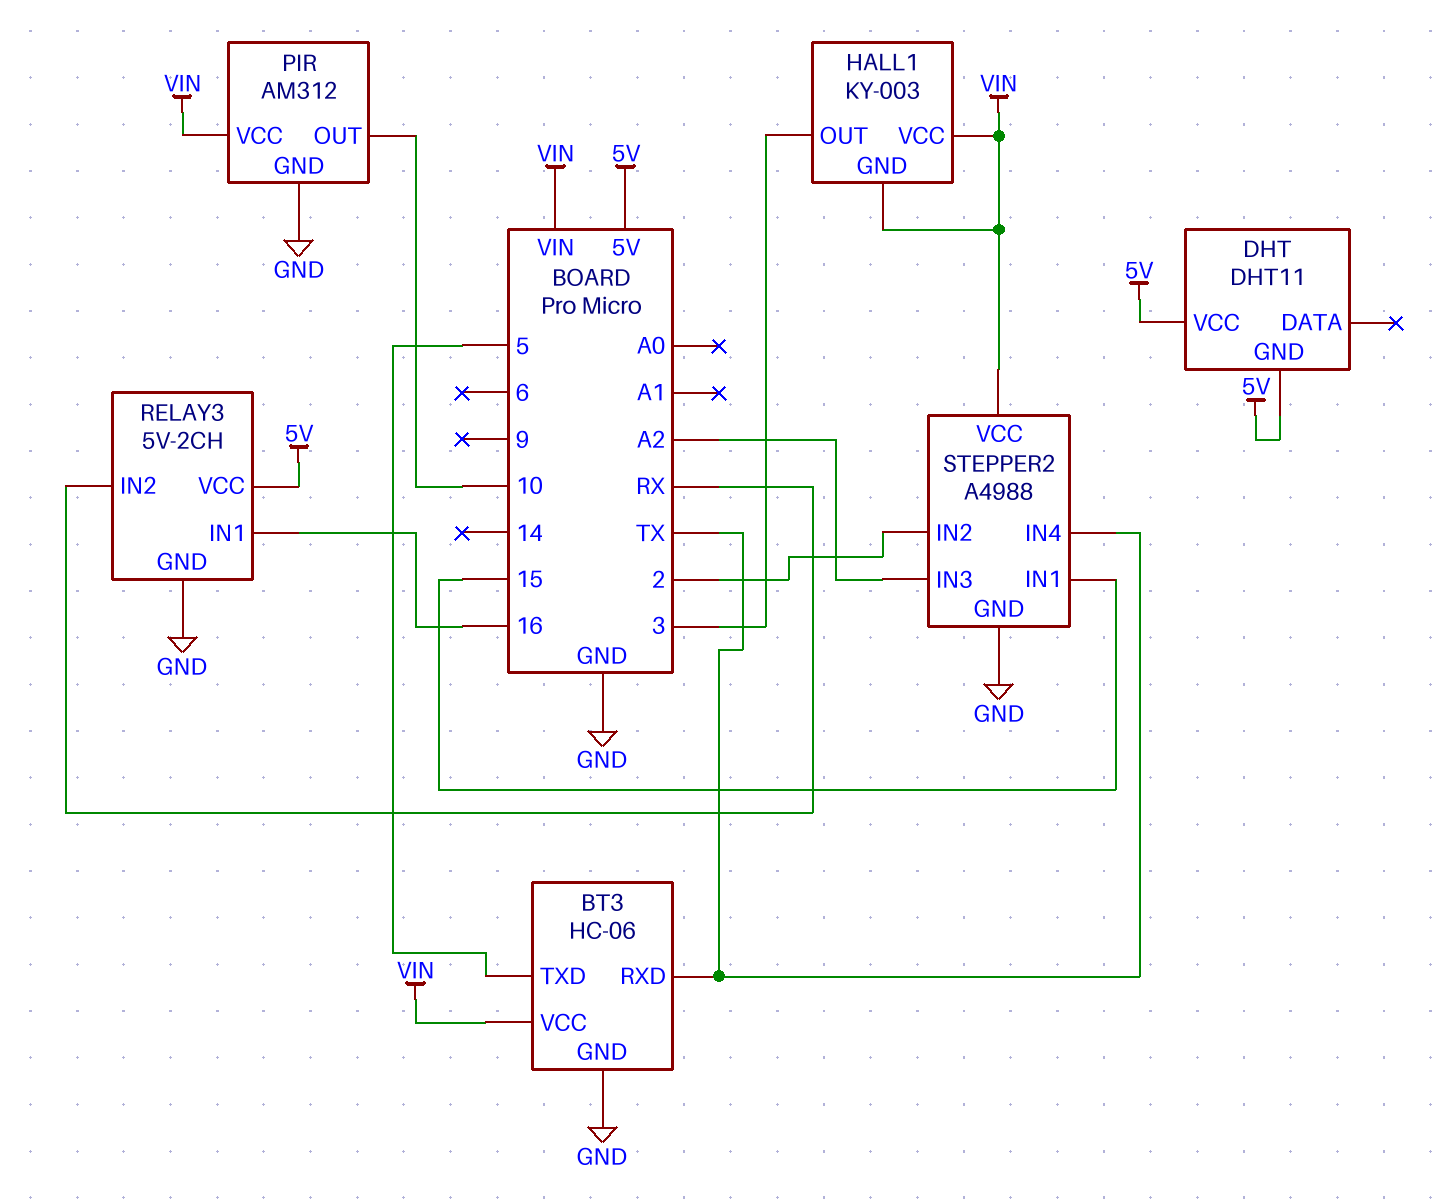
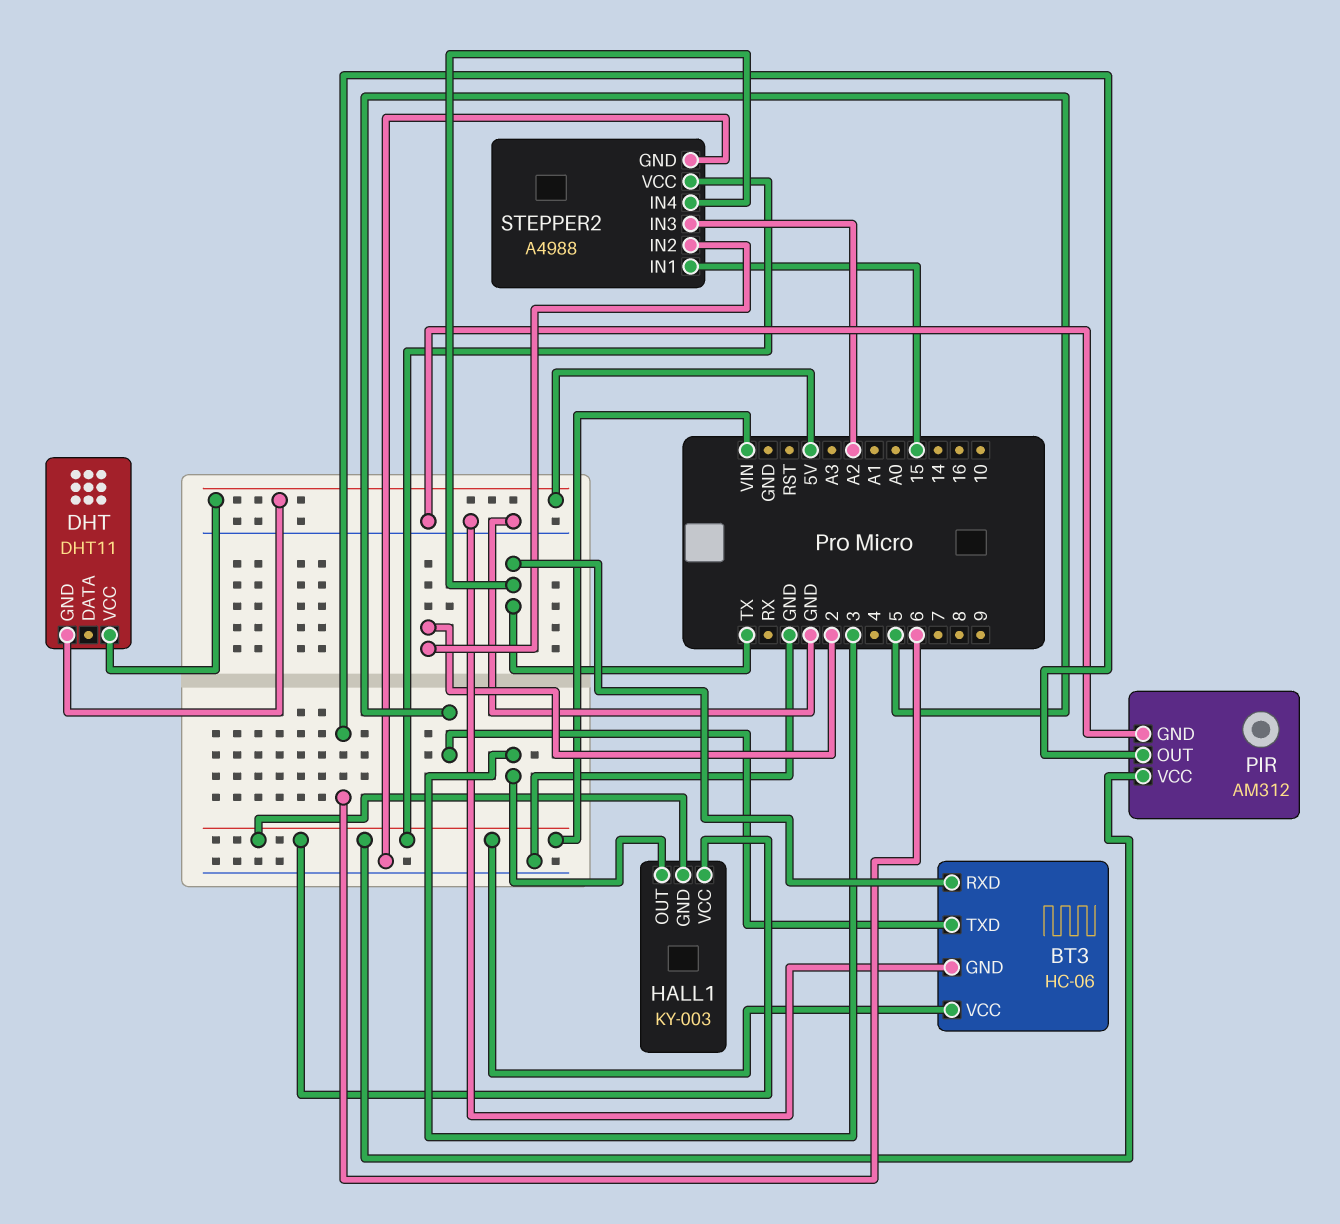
PIR pin OUT: 10 -> 6
RELAY3: 5V-2CH -> none
RELAY3 pin GND: GND -> none
RELAY3 pin IN1: 16 -> none
RELAY3 pin IN2: RX -> none
RELAY3 pin VCC: 5V -> none

